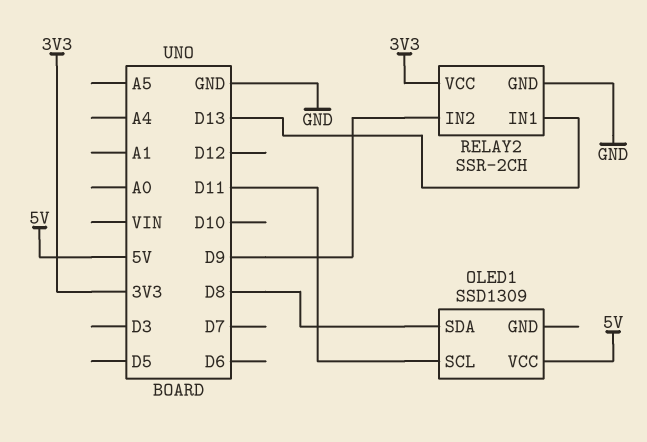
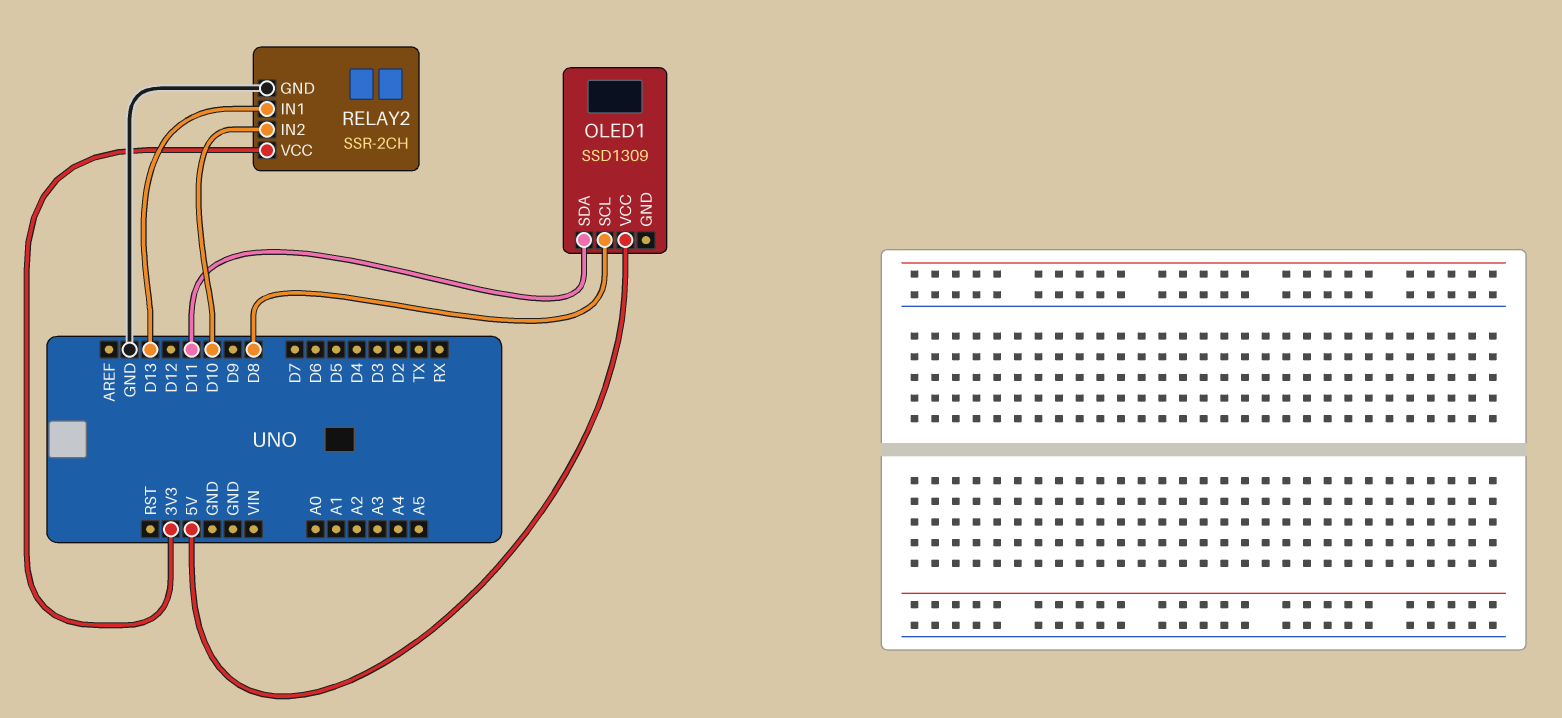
OLED1 pin SCL: D11 -> D8
OLED1 pin SDA: D8 -> D11
RELAY2 pin IN2: D9 -> D10

